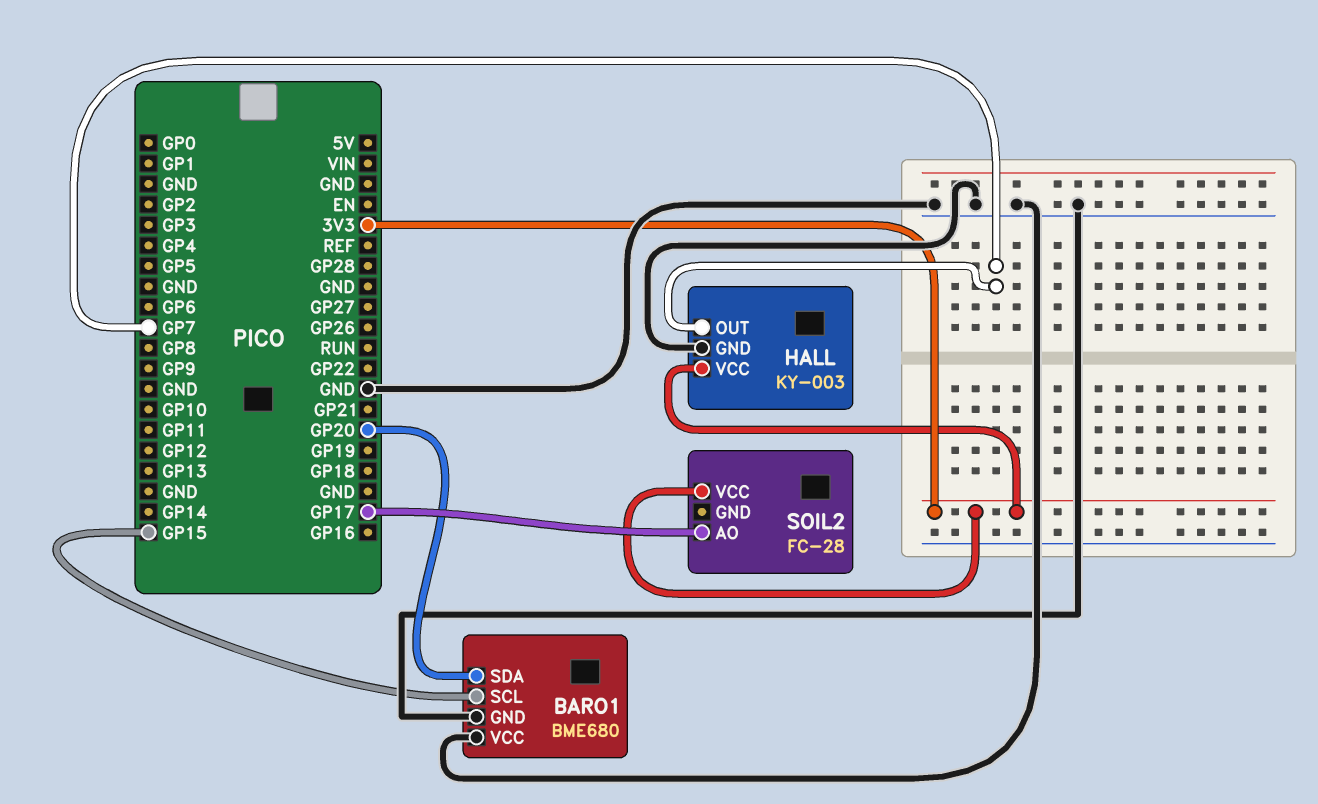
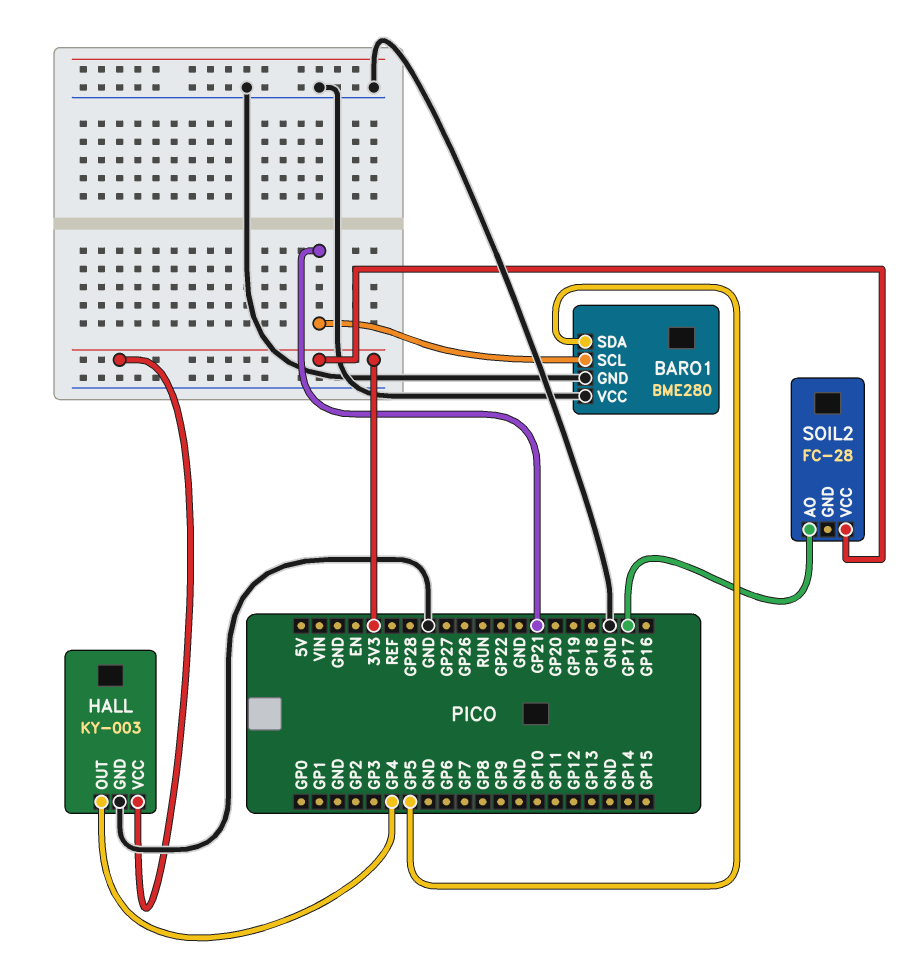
BARO1: BME680 -> BME280
BARO1 pin SCL: GP15 -> GP21
BARO1 pin SDA: GP20 -> GP5
HALL pin OUT: GP7 -> GP4

